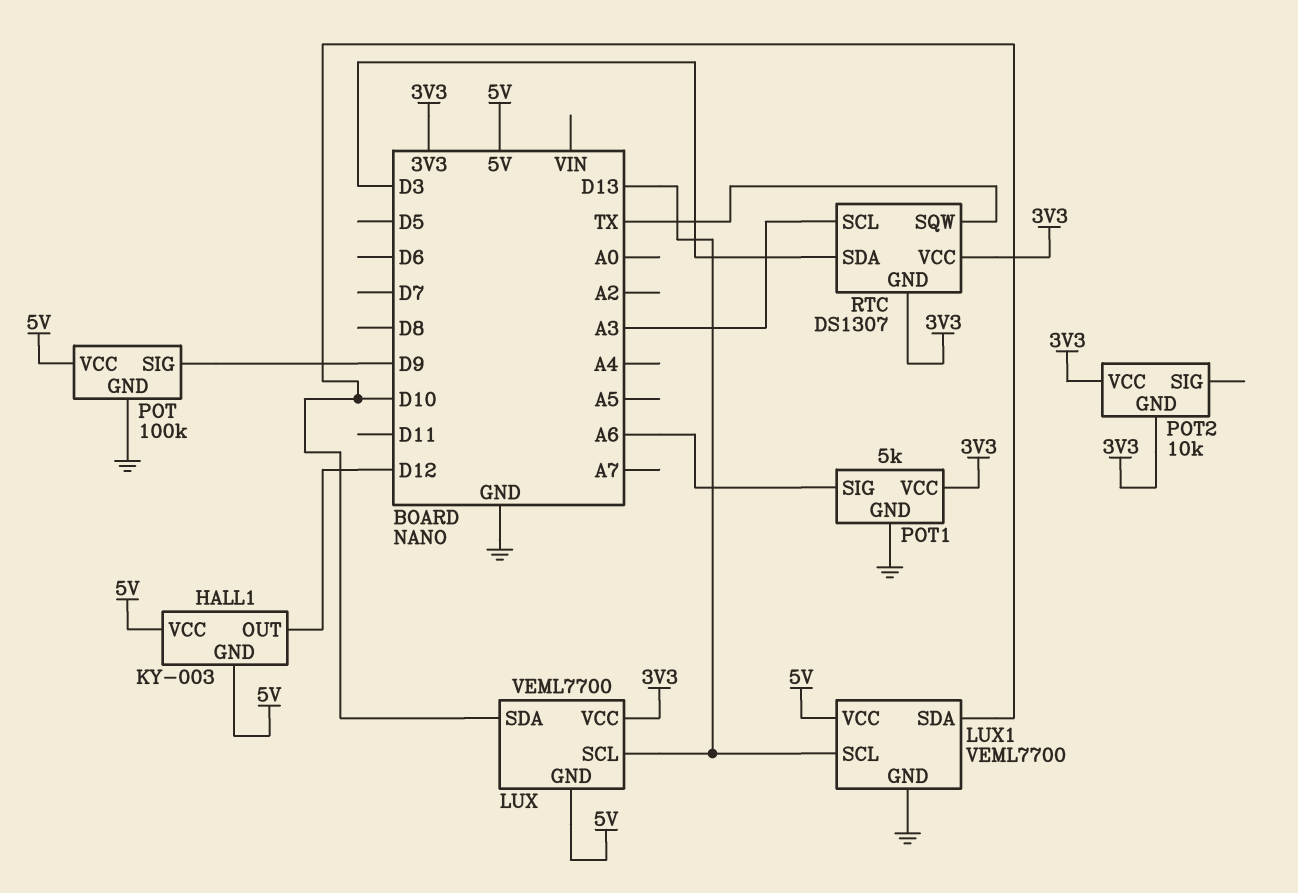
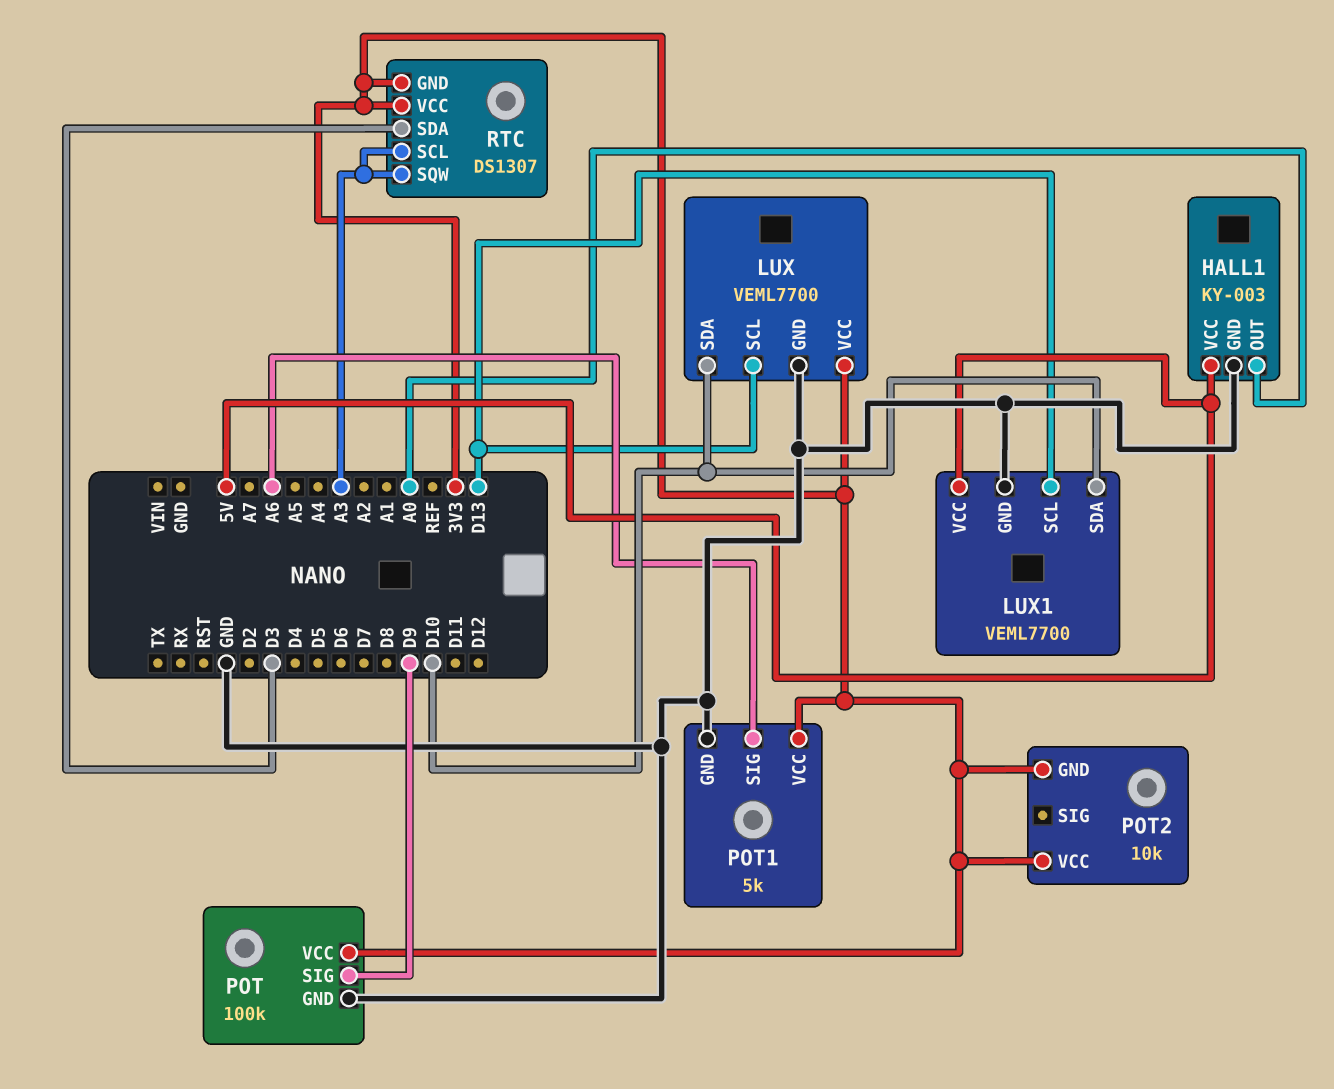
HALL1 pin GND: 5V -> GND
HALL1 pin OUT: D12 -> A0
LUX pin GND: 5V -> GND
POT pin VCC: 5V -> 3V3
RTC pin SQW: TX -> A3

